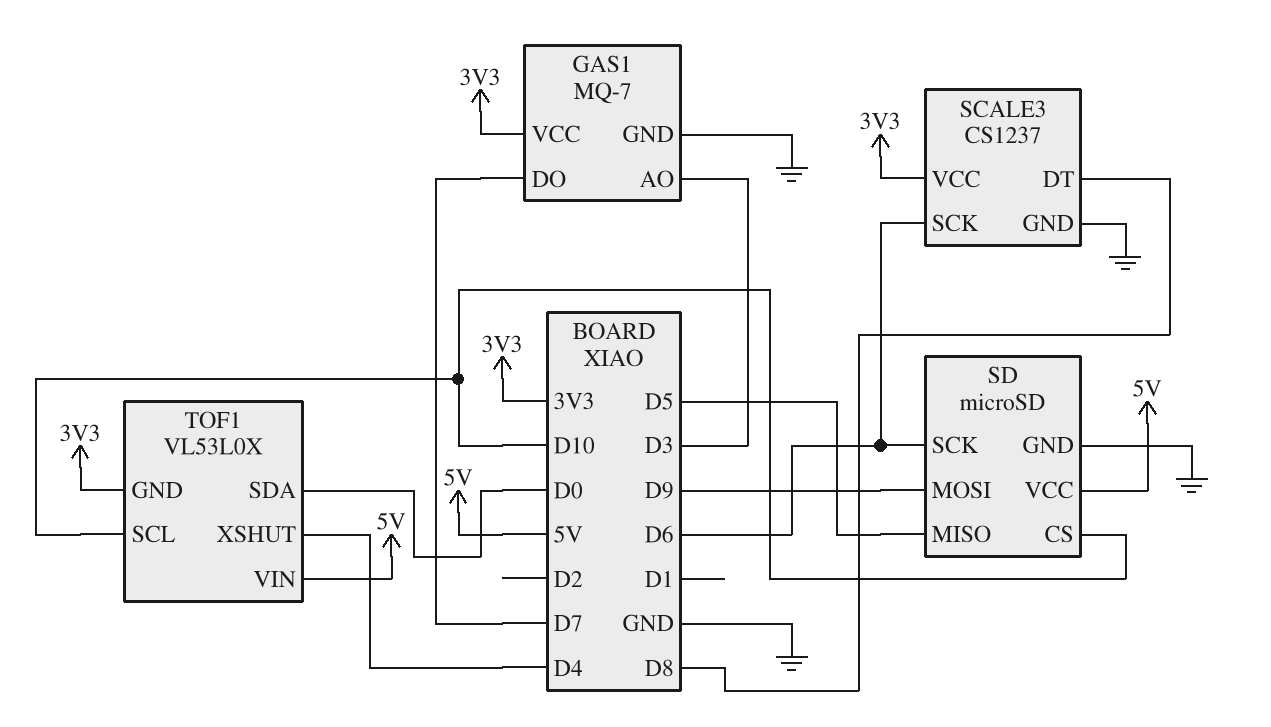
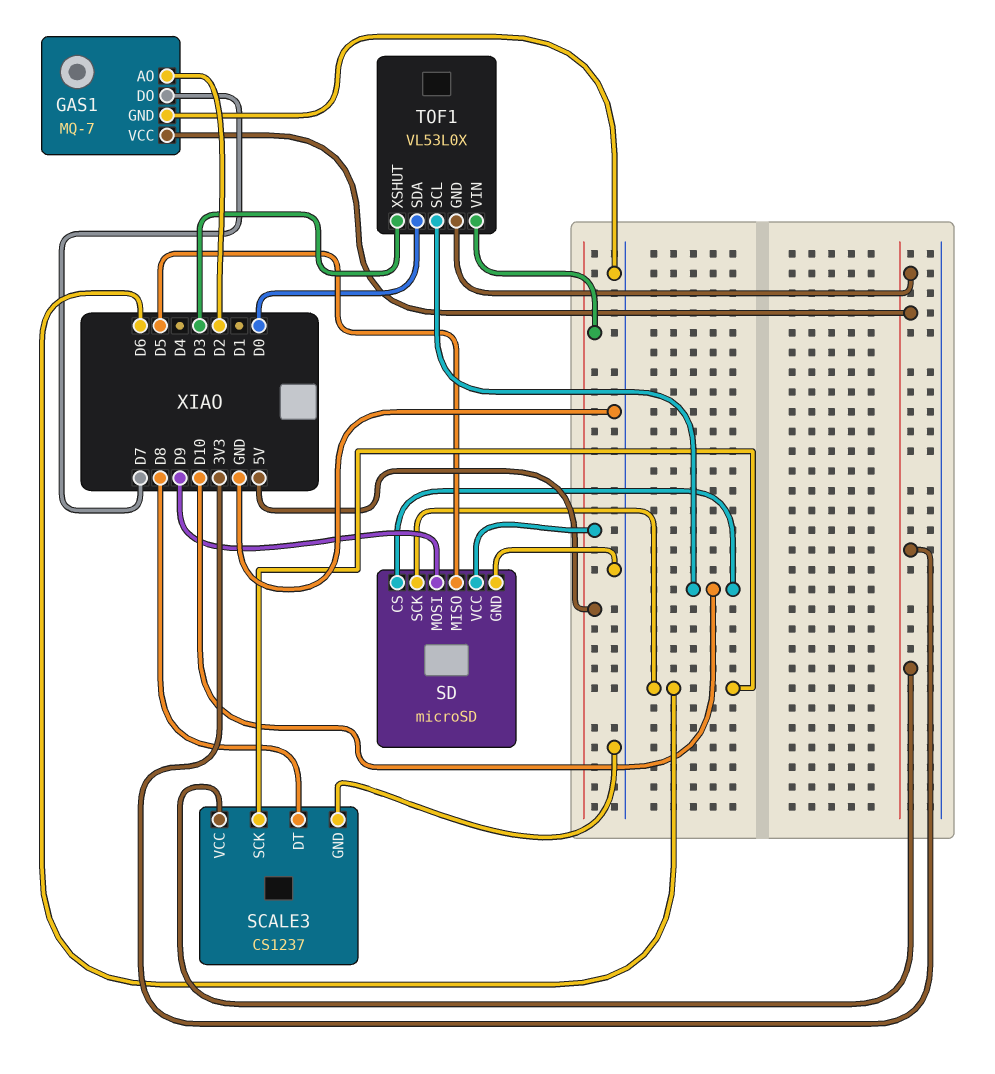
GAS1 pin AO: D3 -> D2
TOF1 pin XSHUT: D4 -> D3

